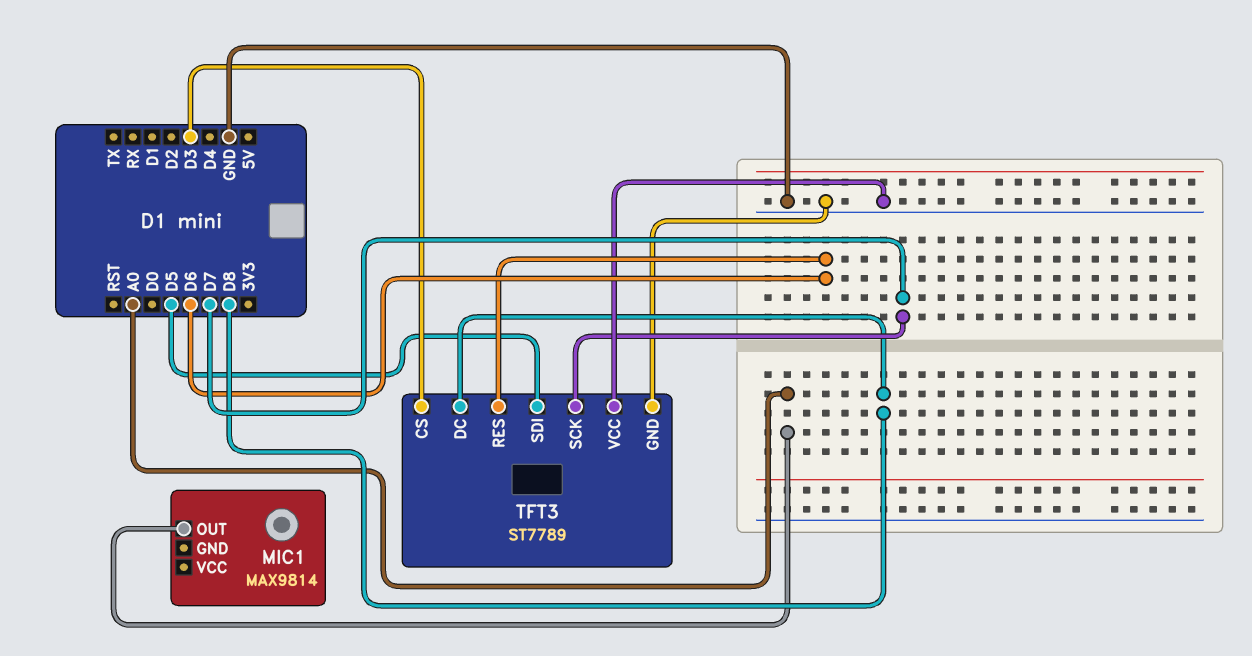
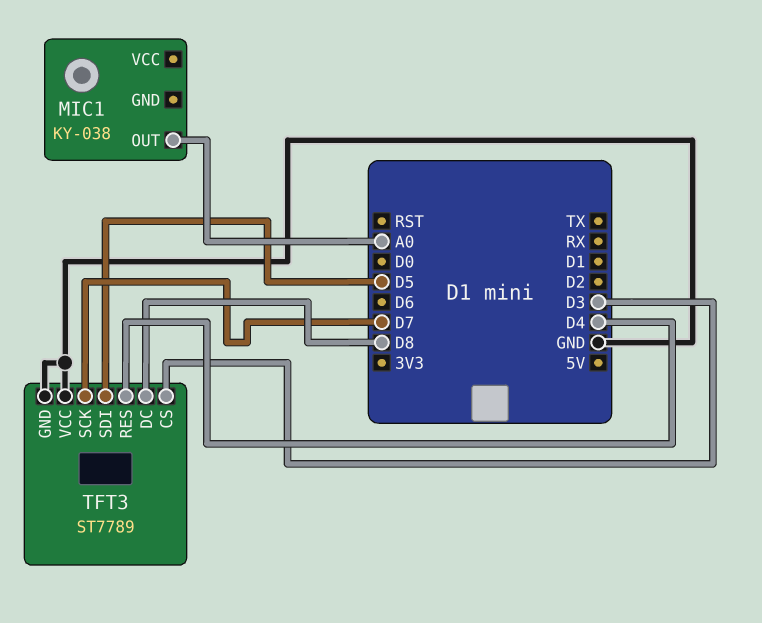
MIC1: MAX9814 -> KY-038
TFT3 pin RES: D6 -> D4

